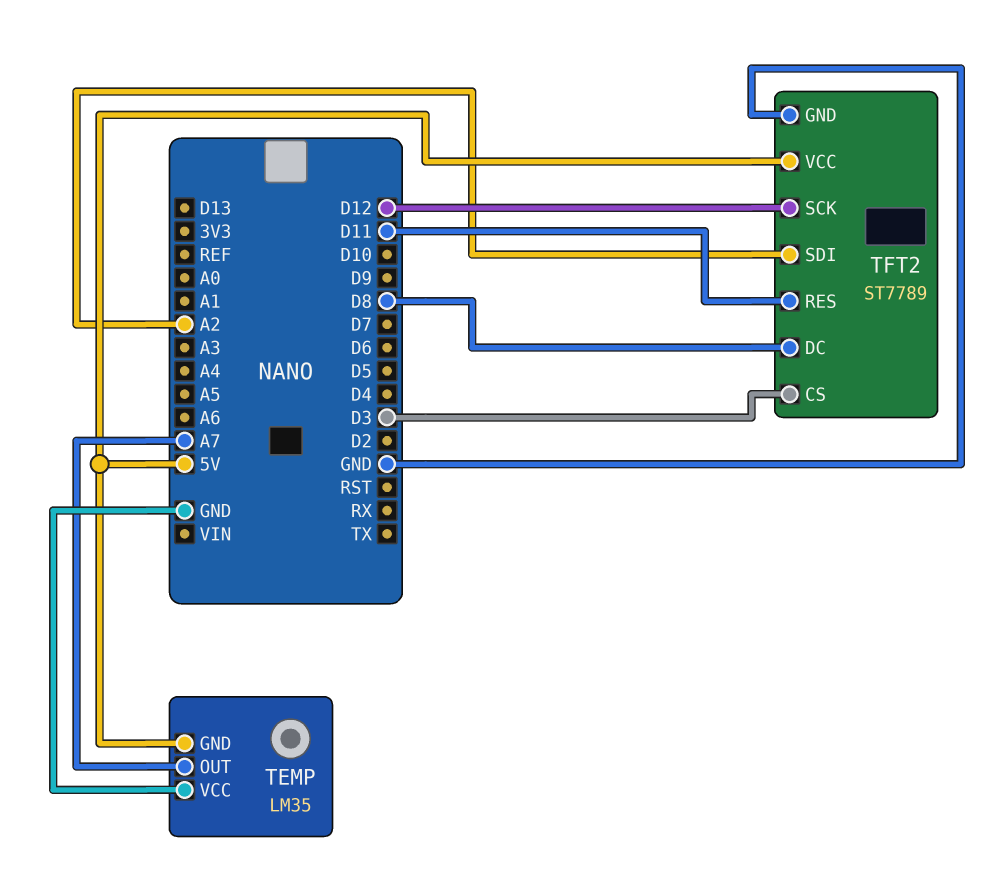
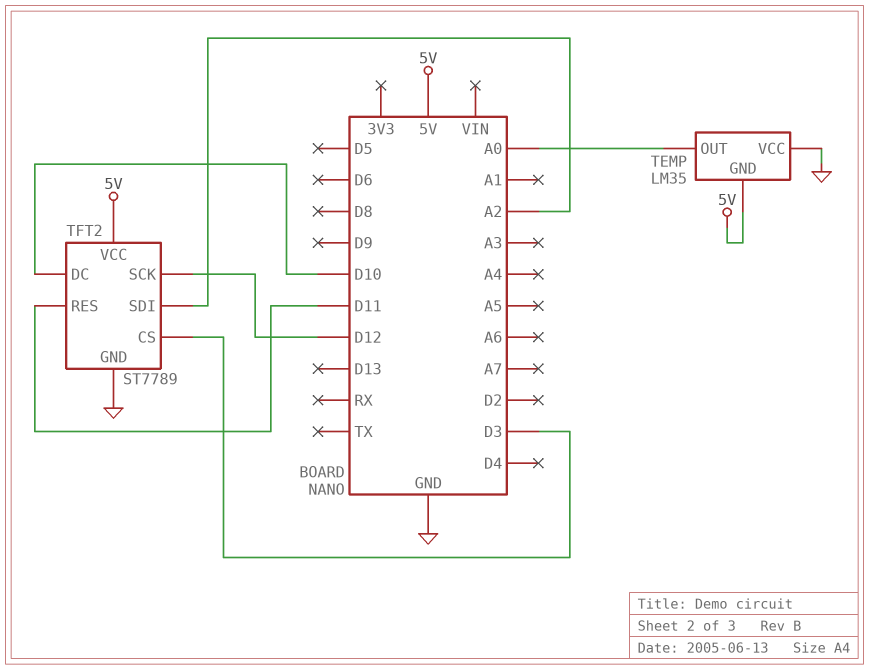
TEMP pin OUT: A7 -> A0
TFT2 pin DC: D8 -> D10

